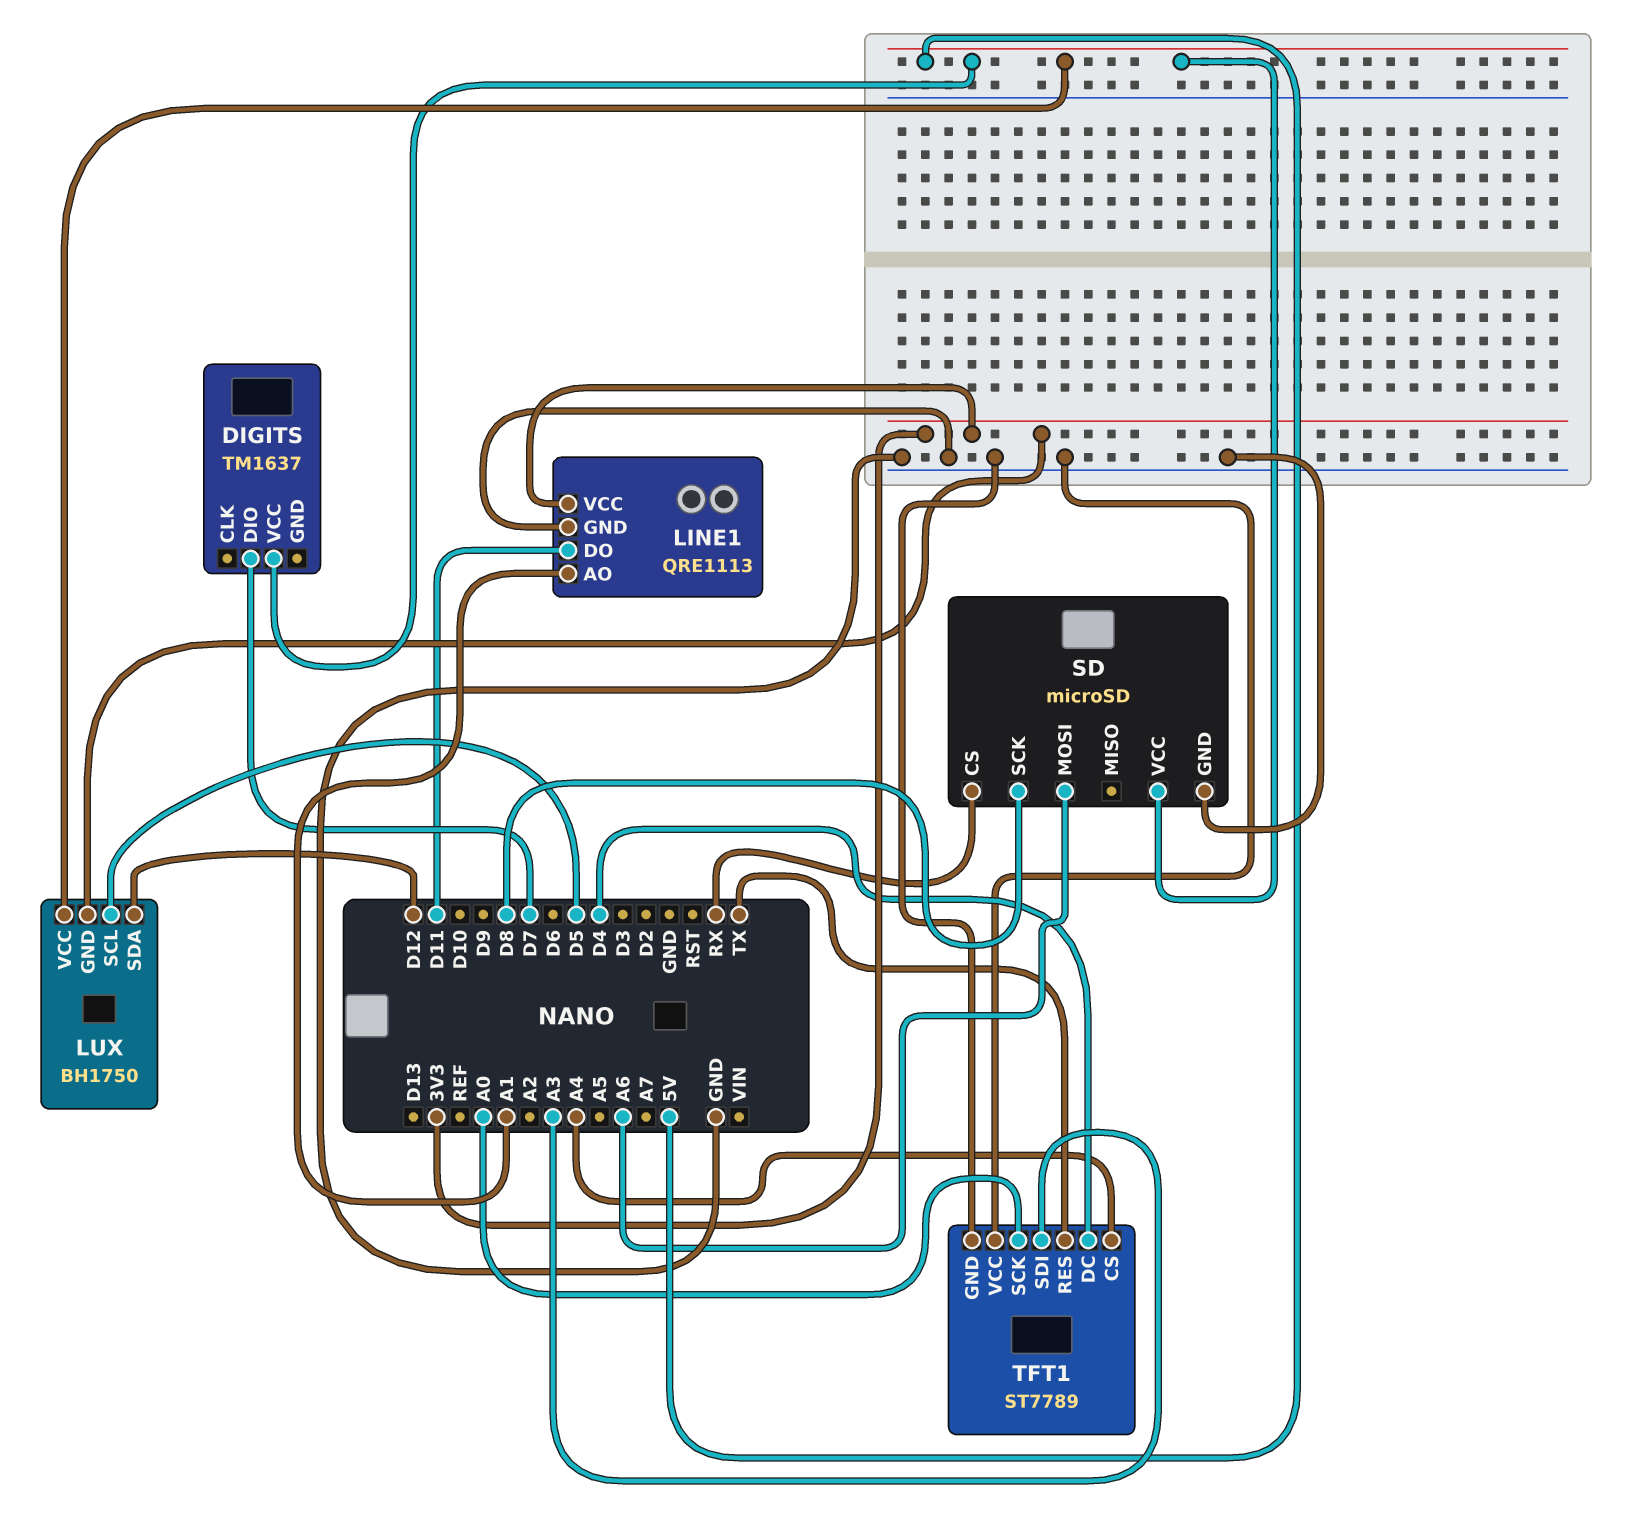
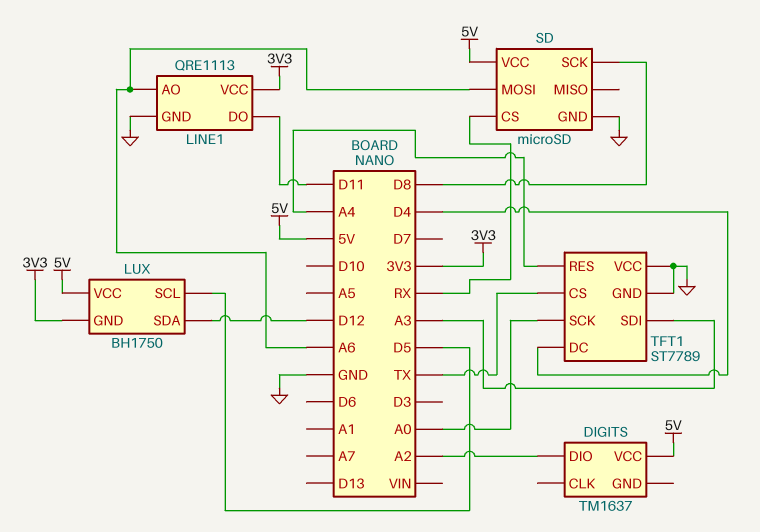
DIGITS pin DIO: D7 -> A2
LINE1 pin AO: A1 -> A6
TFT1 pin CS: A4 -> TX
TFT1 pin RES: TX -> A4

